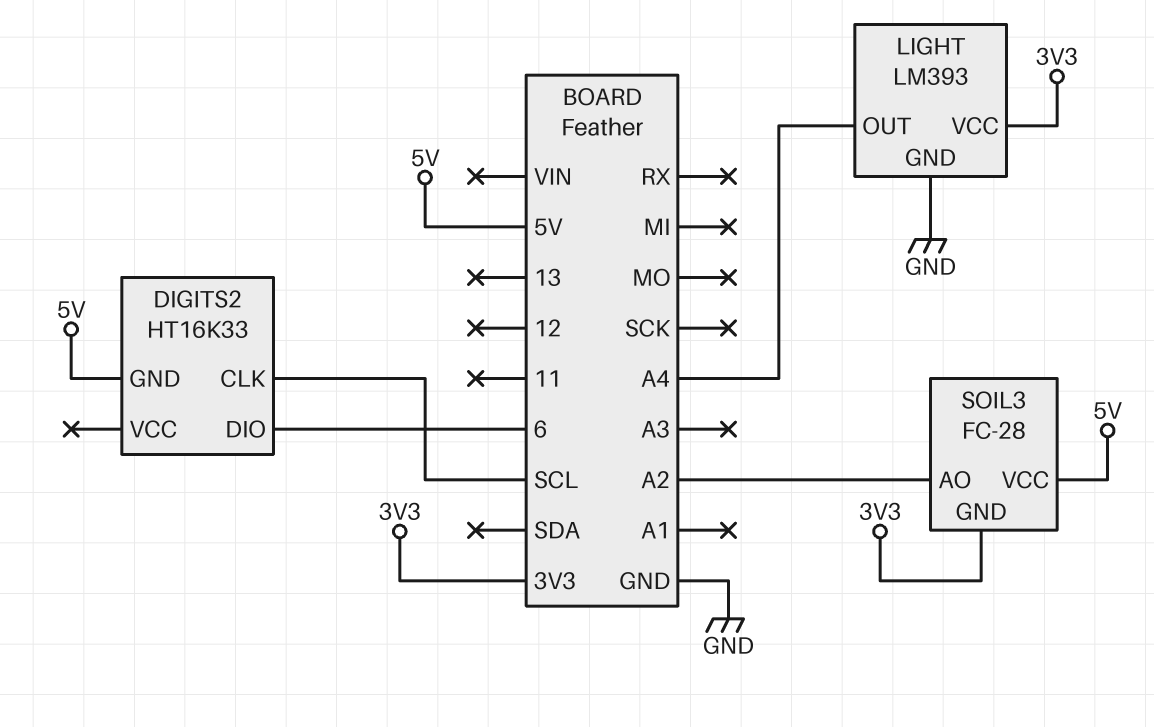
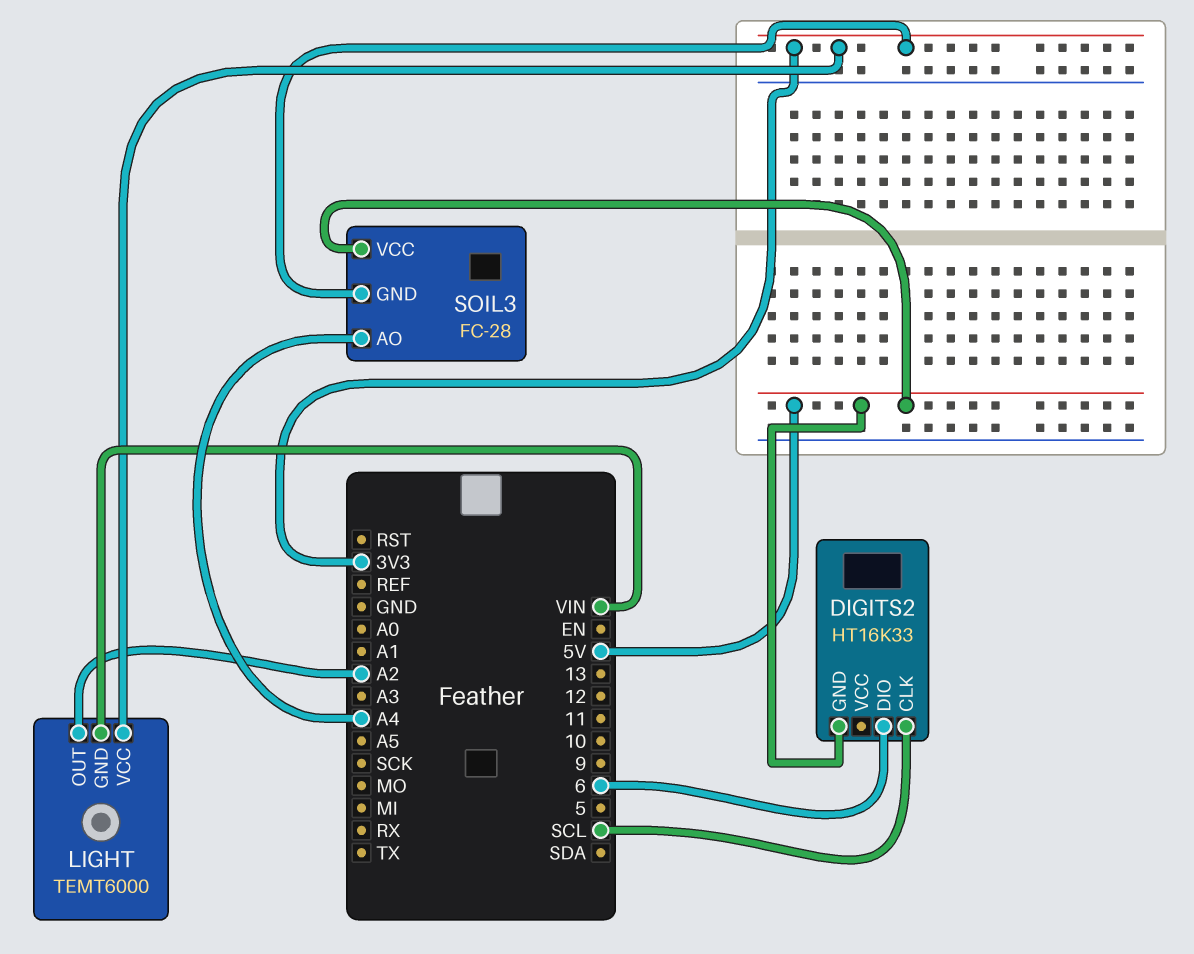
LIGHT: LM393 -> TEMT6000
LIGHT pin GND: GND -> VIN
LIGHT pin OUT: A4 -> A2
SOIL3 pin AO: A2 -> A4

